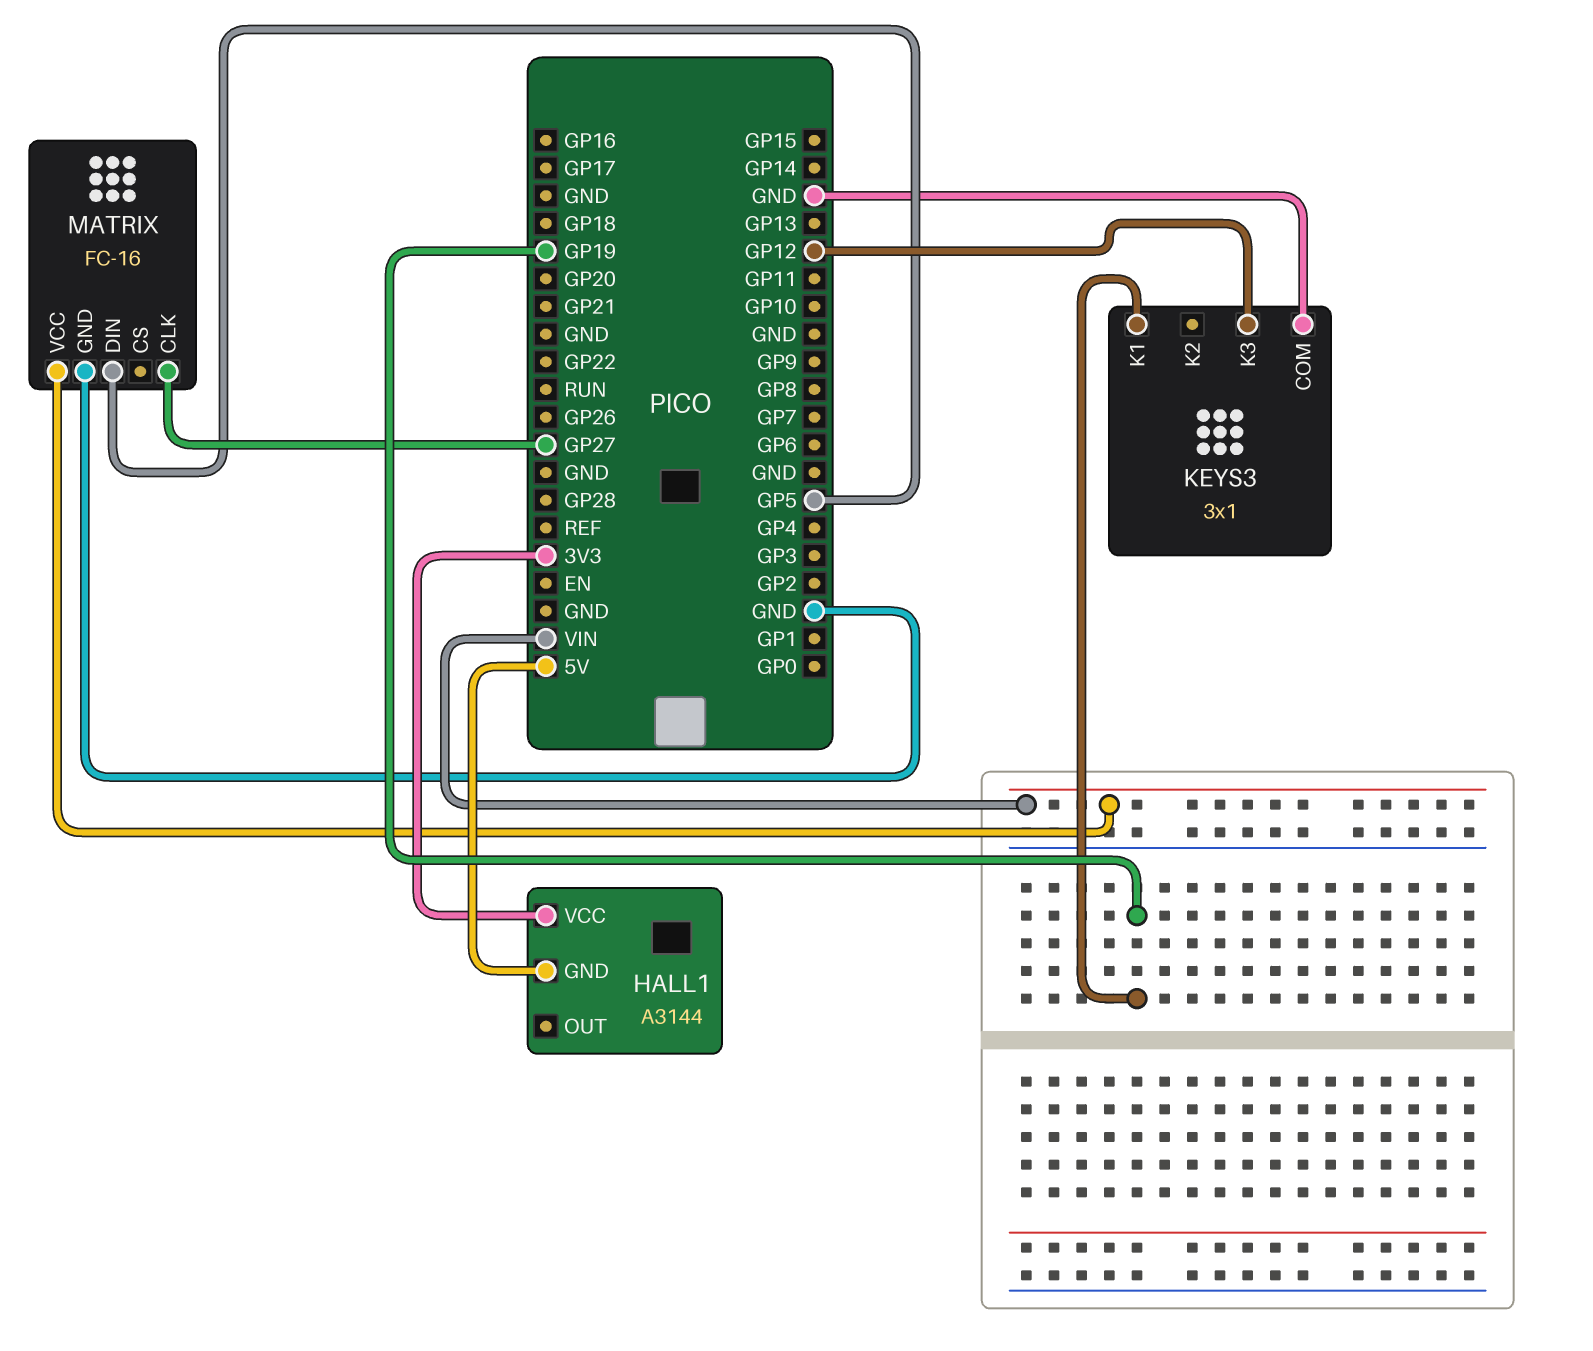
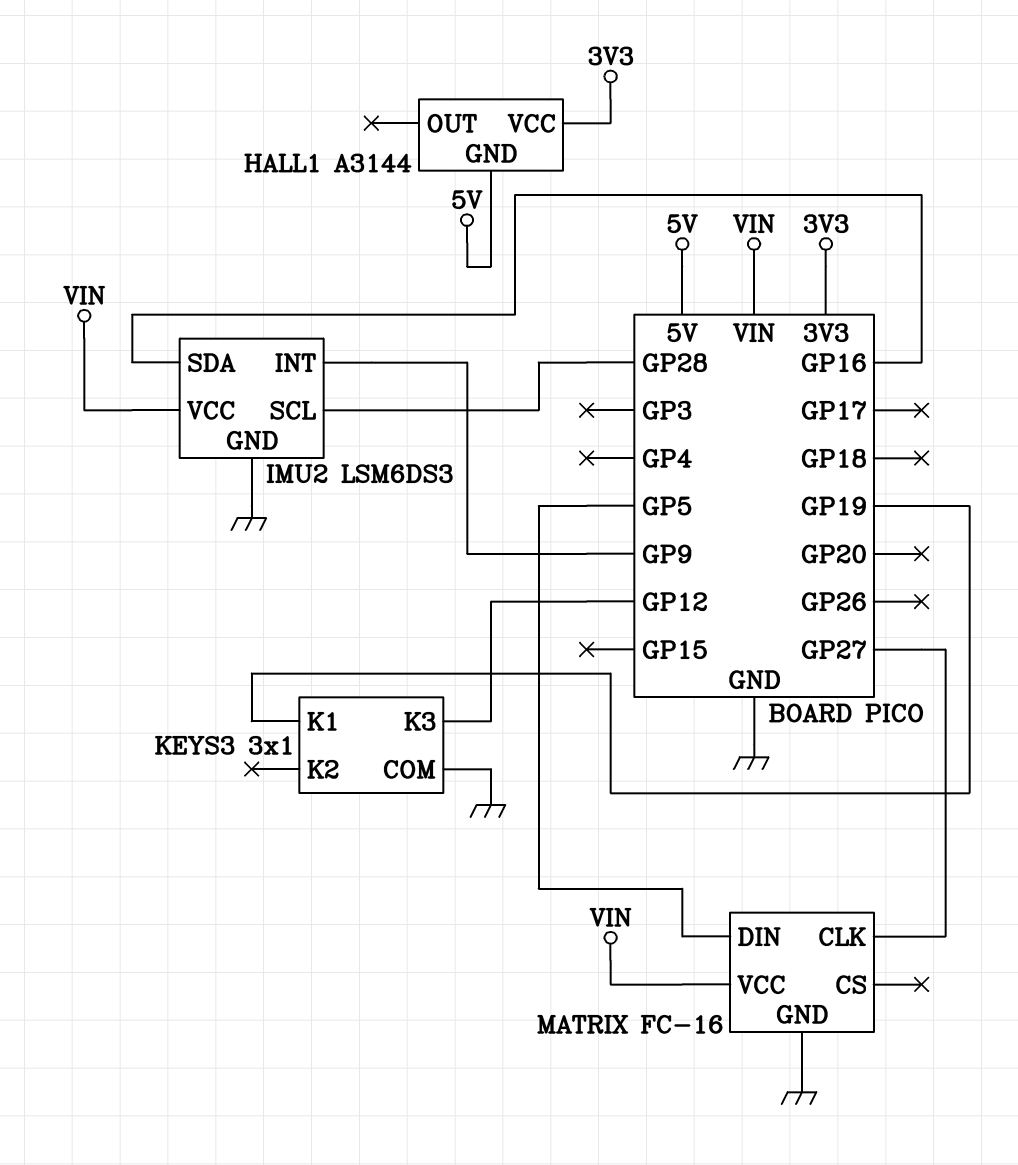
IMU2: none -> LSM6DS3
IMU2 pin GND: none -> GND
IMU2 pin INT: none -> GP9
IMU2 pin SCL: none -> GP28
IMU2 pin SDA: none -> GP16
IMU2 pin VCC: none -> VIN

